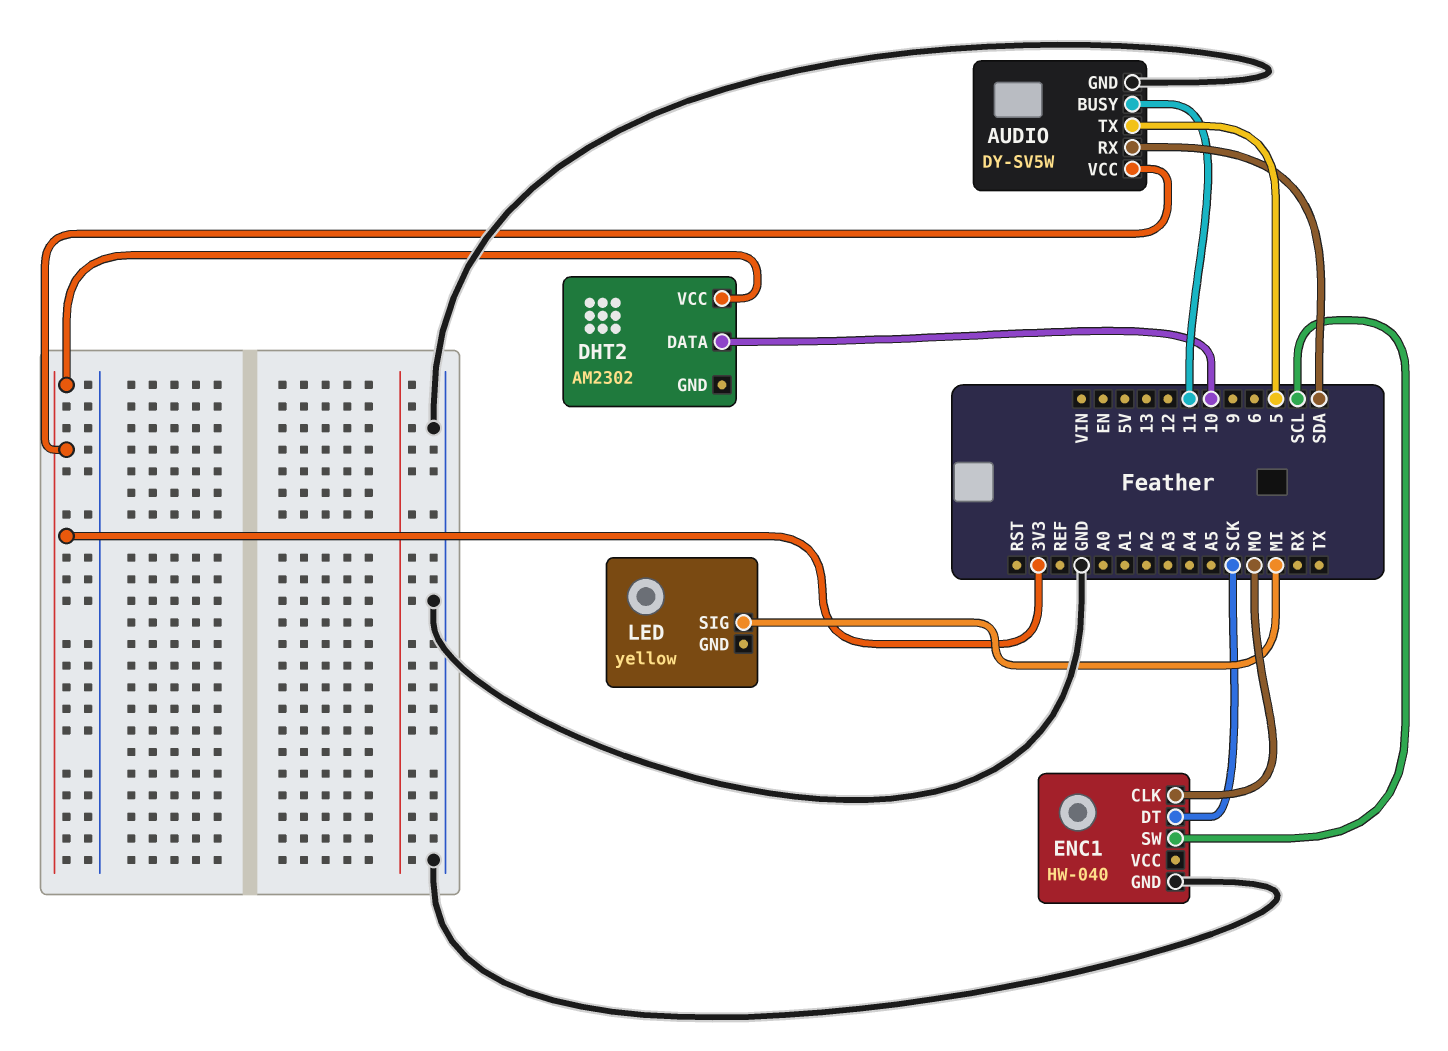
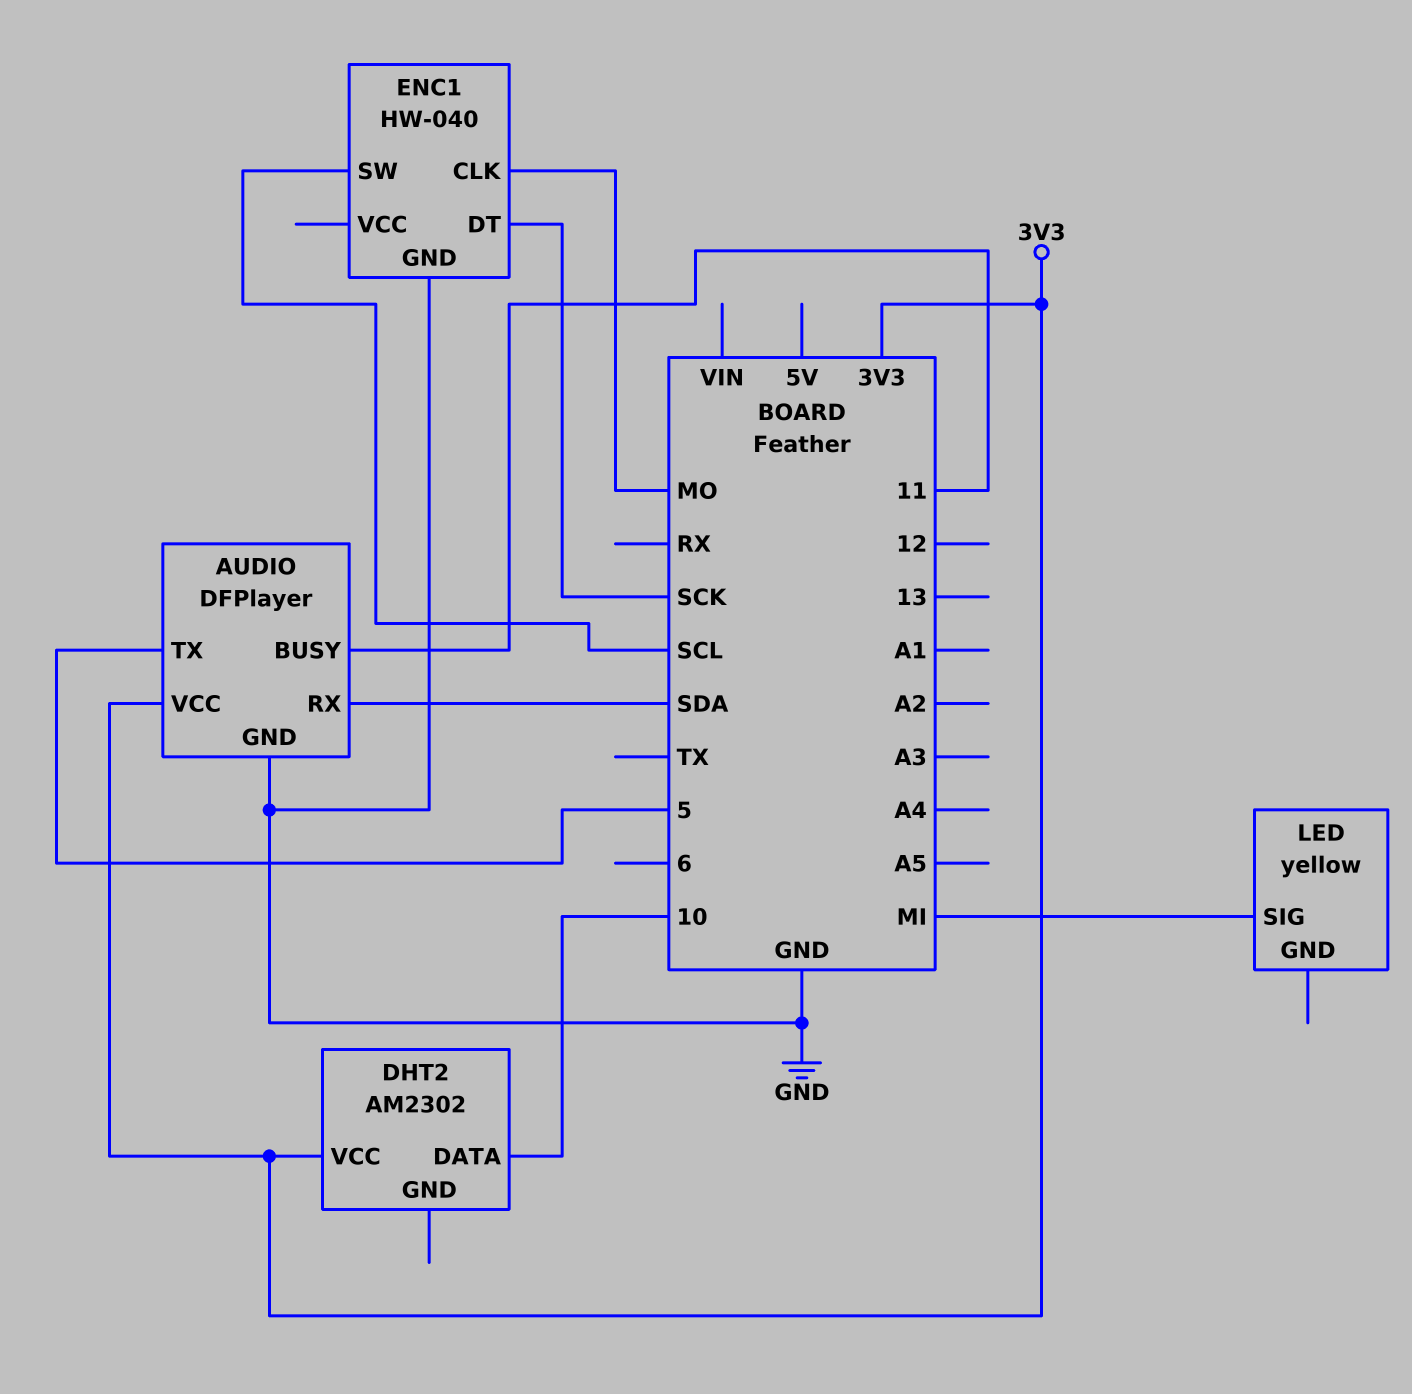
AUDIO: DY-SV5W -> DFPlayer

